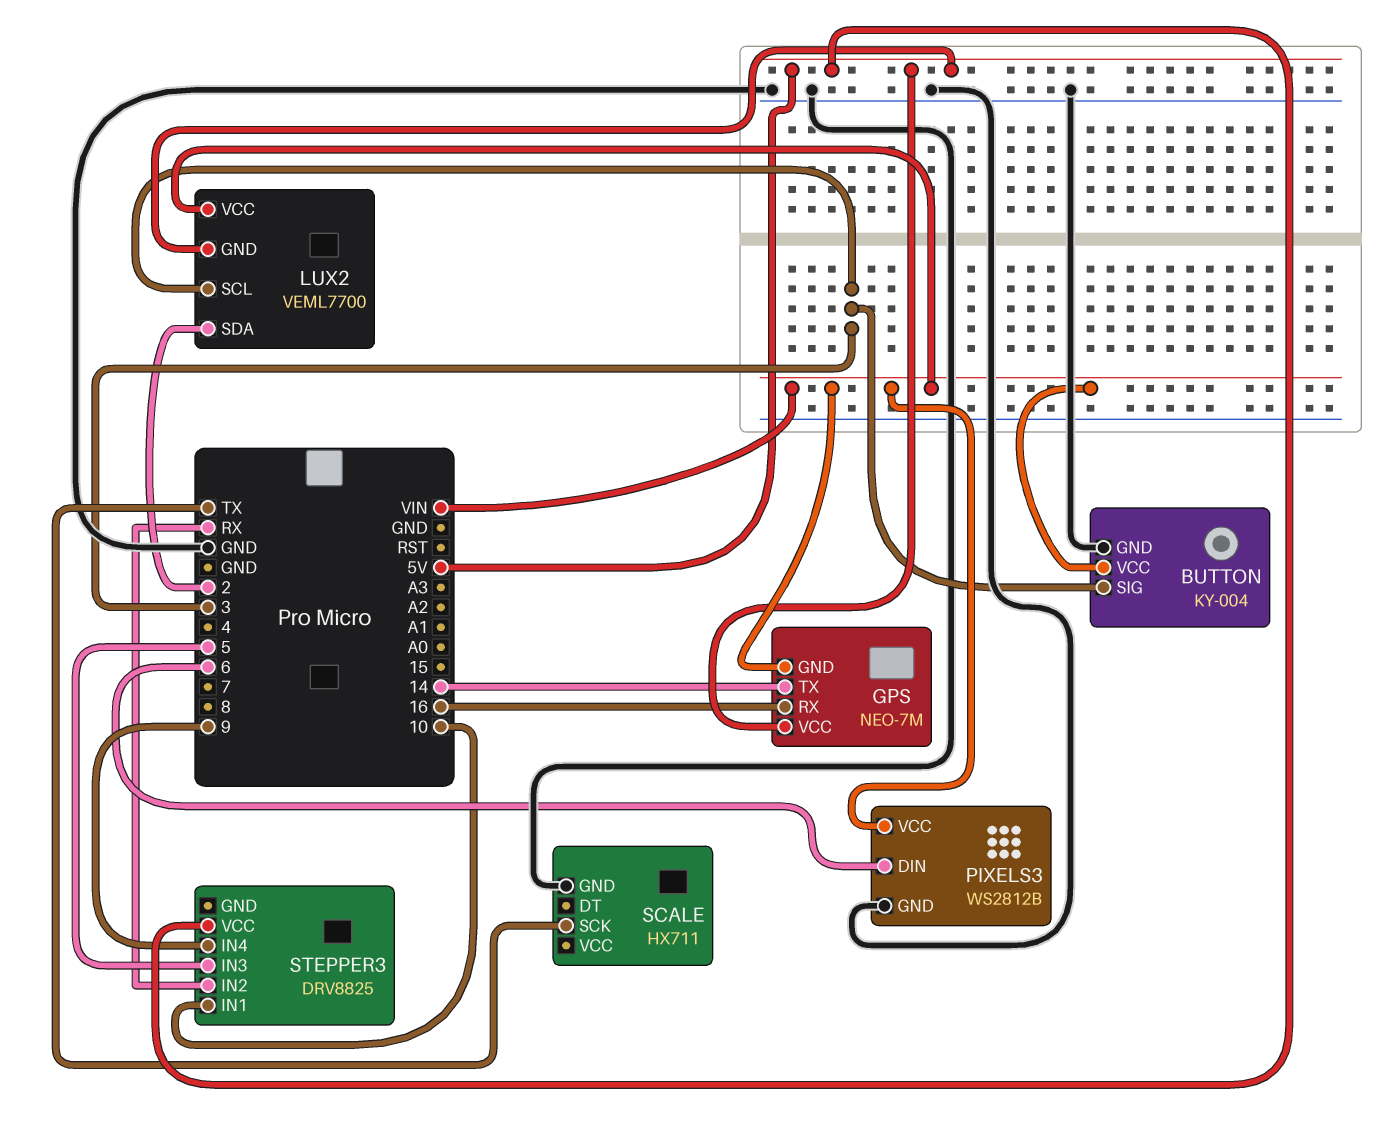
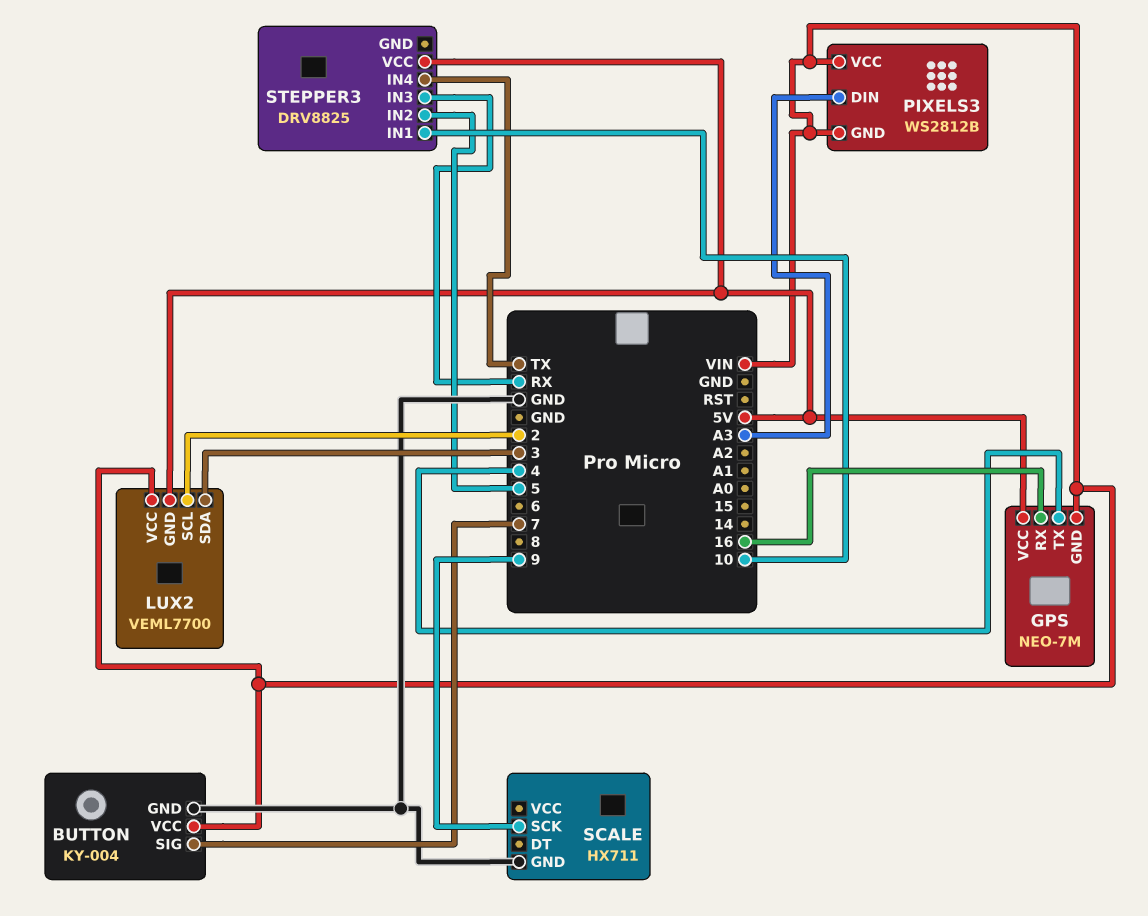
BUTTON pin SIG: 3 -> 7
GPS pin TX: 14 -> 4
LUX2 pin SCL: 3 -> 2
LUX2 pin SDA: 2 -> 3
PIXELS3 pin DIN: 6 -> A3
PIXELS3 pin GND: GND -> VIN
SCALE pin SCK: TX -> 9
STEPPER3 pin IN2: RX -> 5
STEPPER3 pin IN3: 5 -> RX
STEPPER3 pin IN4: 9 -> TX

